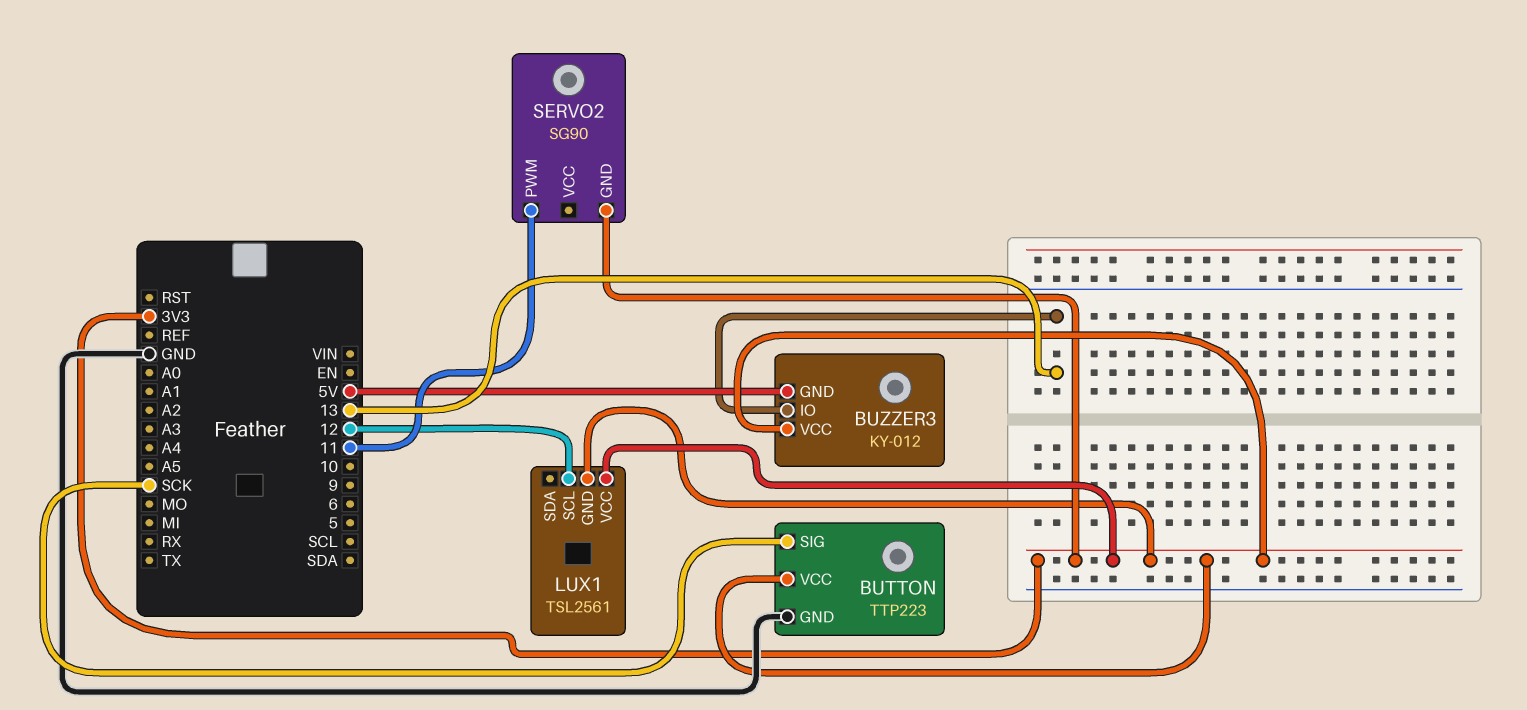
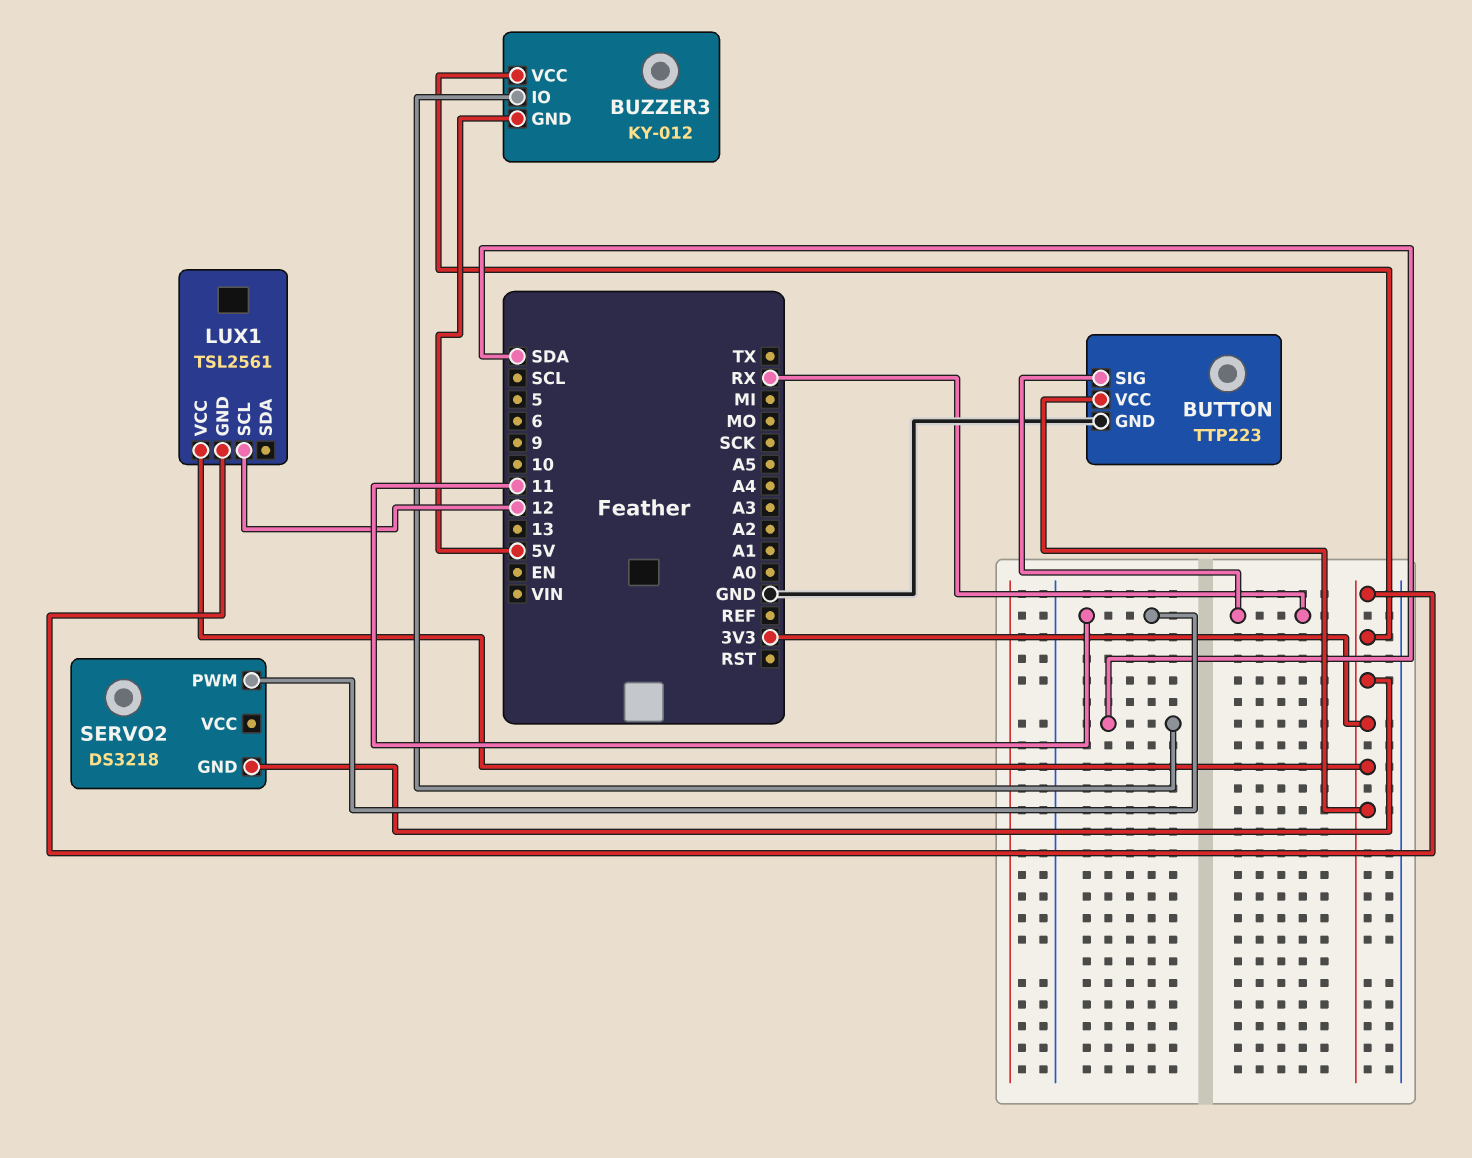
BUTTON pin SIG: SCK -> RX
BUZZER3 pin IO: 13 -> SDA
SERVO2: SG90 -> DS3218

